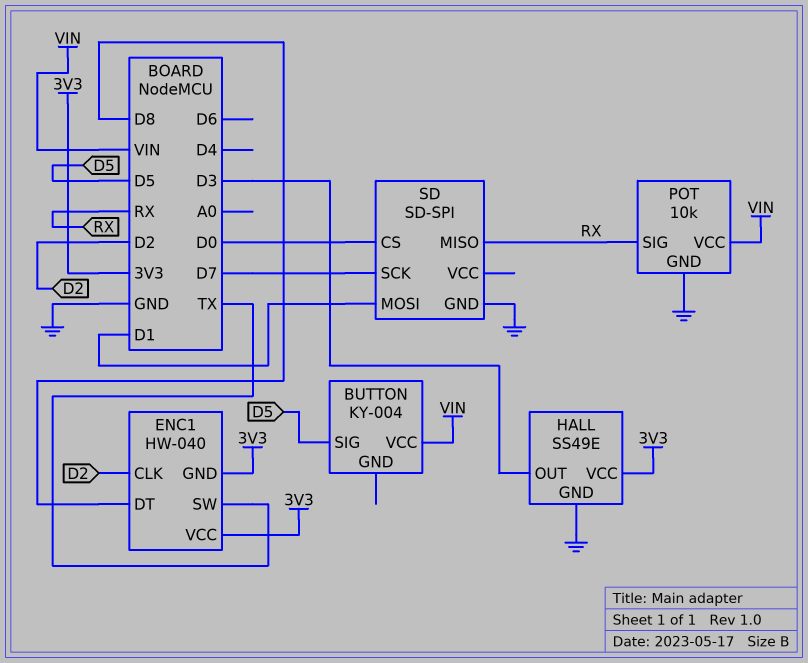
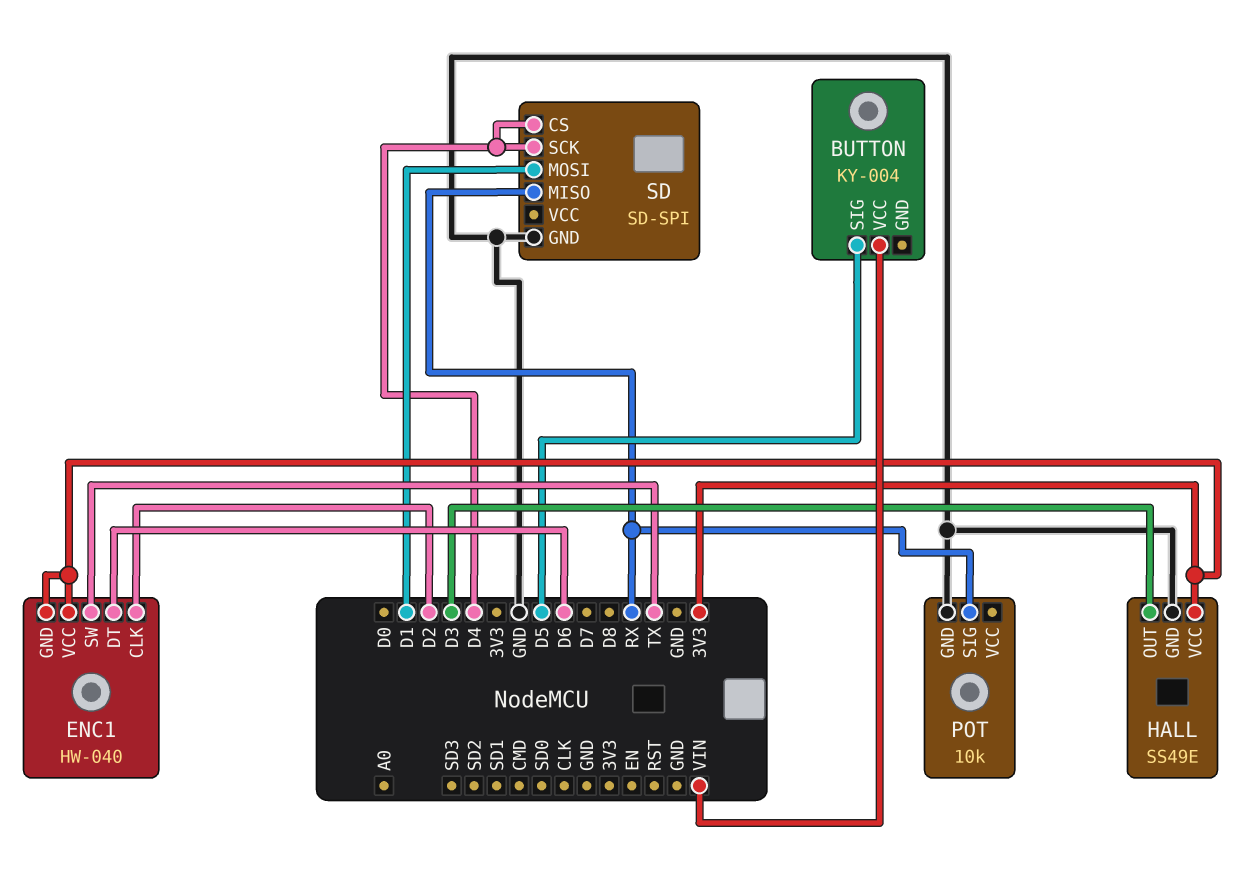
ENC1 pin DT: D8 -> D6
POT pin VCC: VIN -> none
SD pin CS: D0 -> D4
SD pin SCK: D7 -> D4

